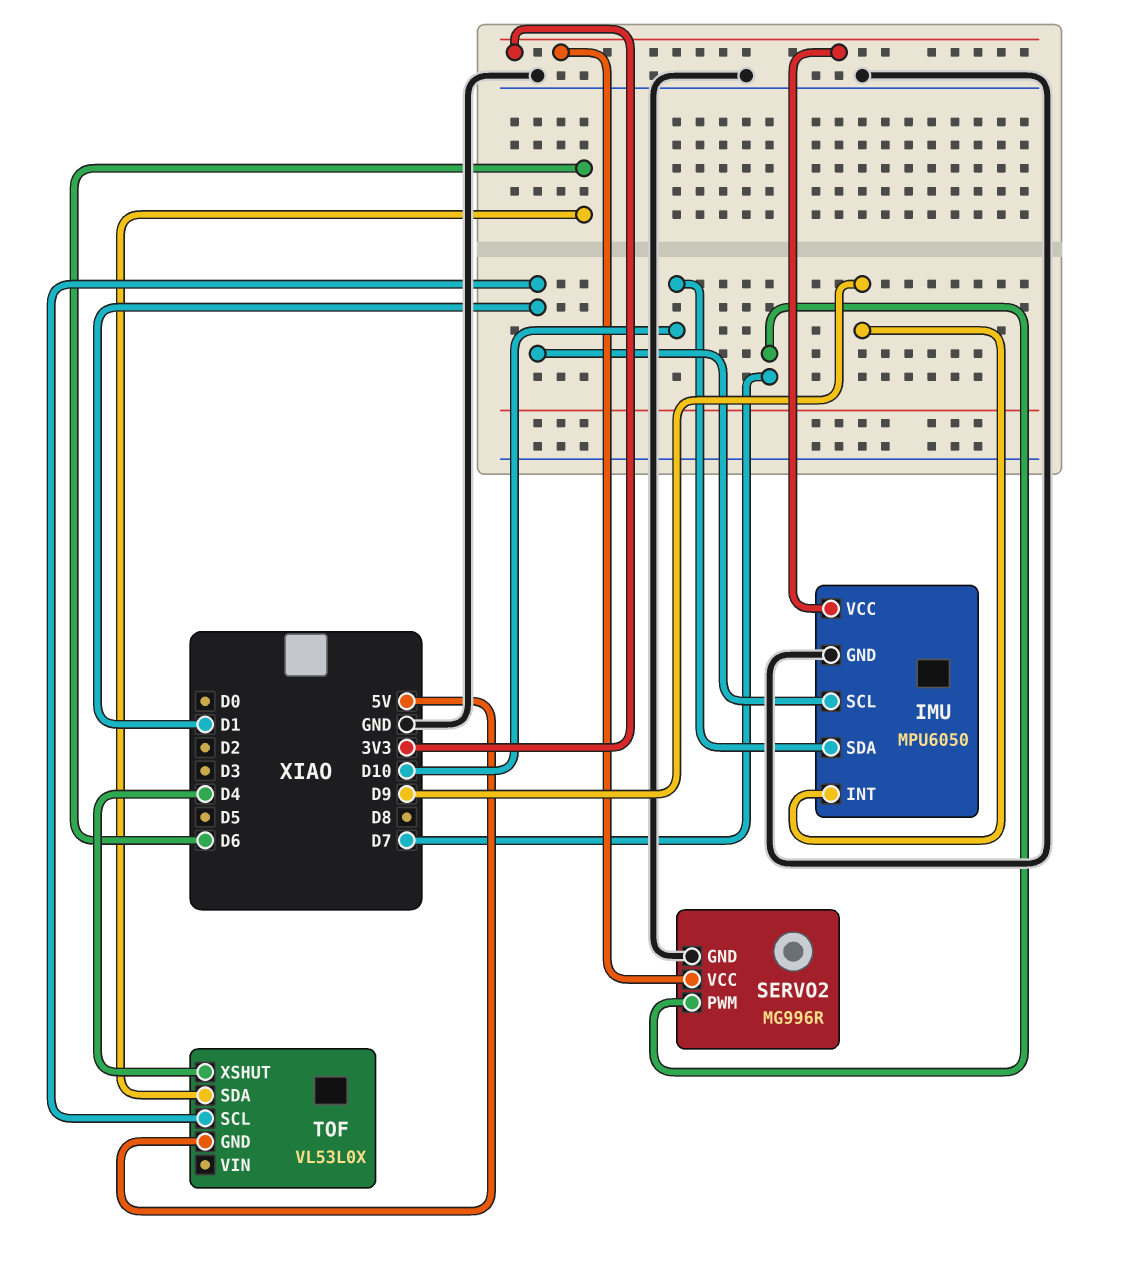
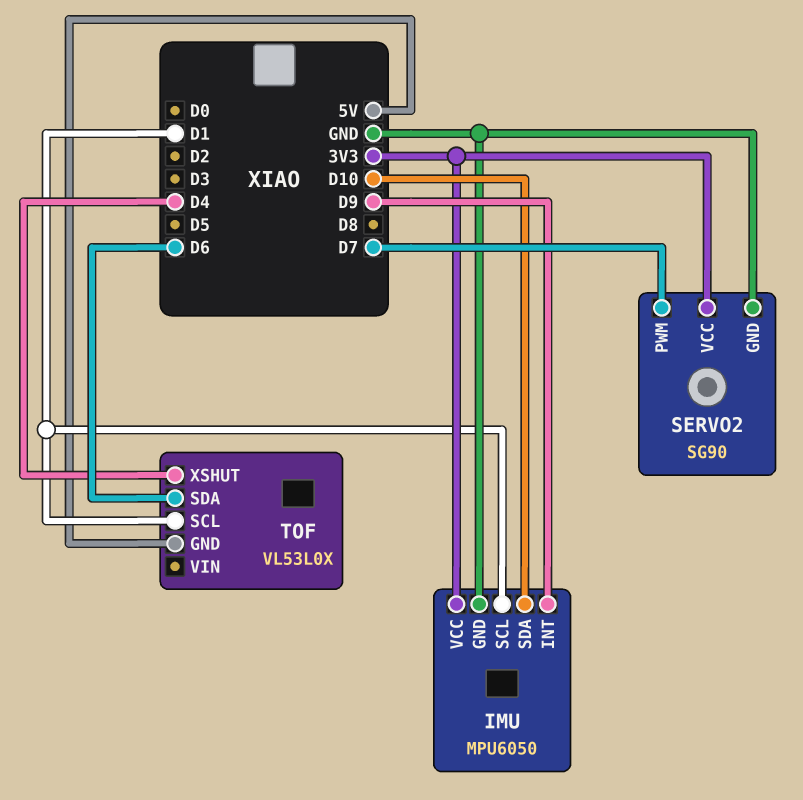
SERVO2: MG996R -> SG90

